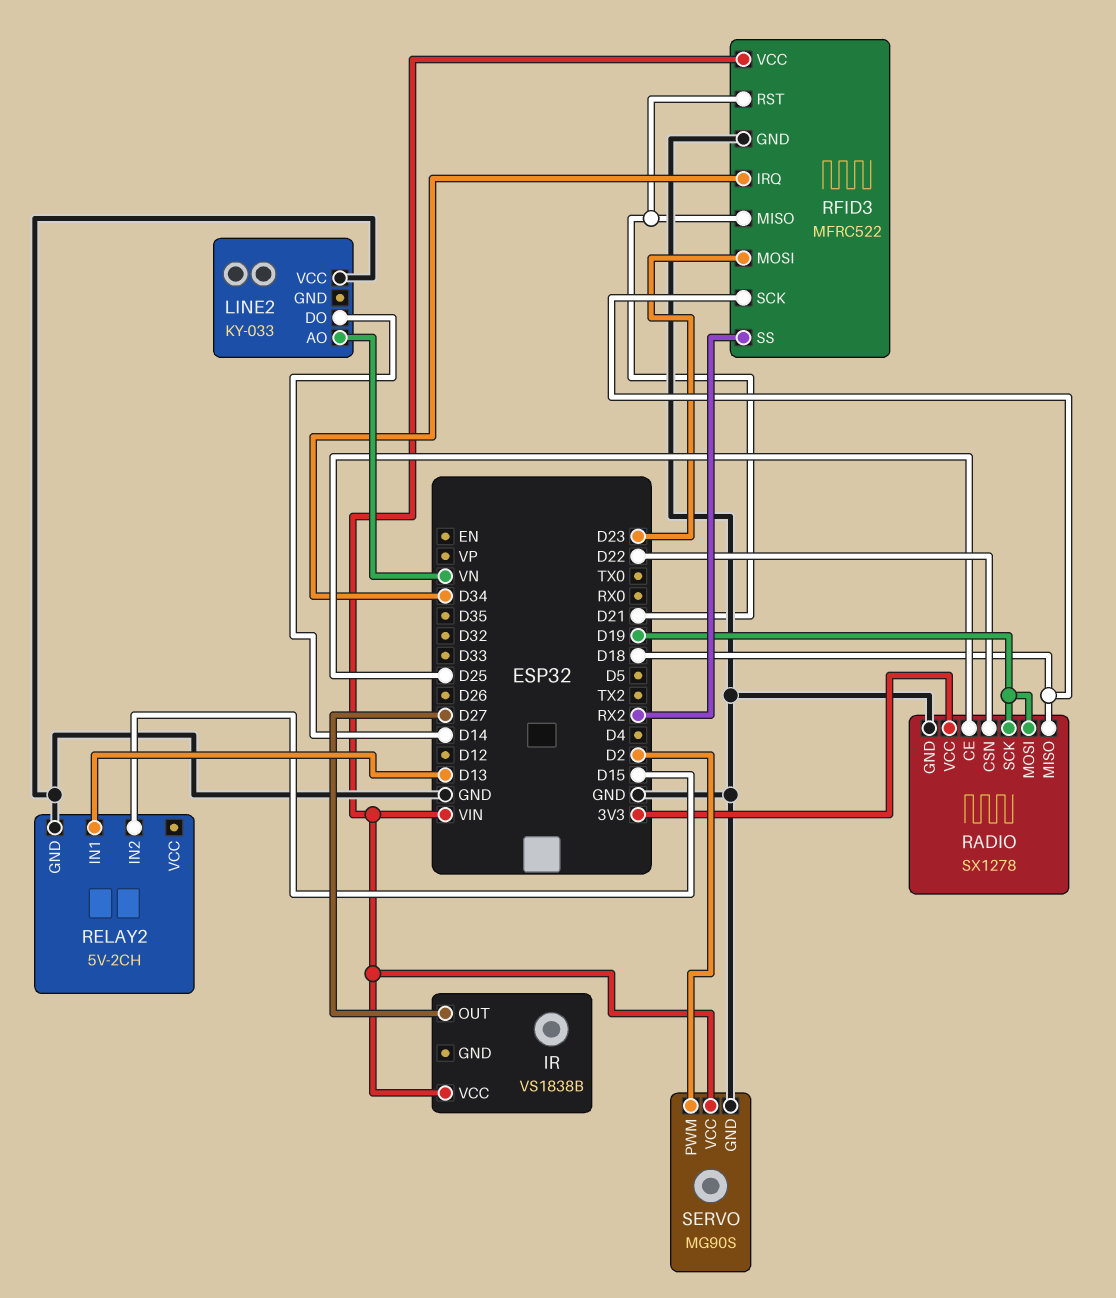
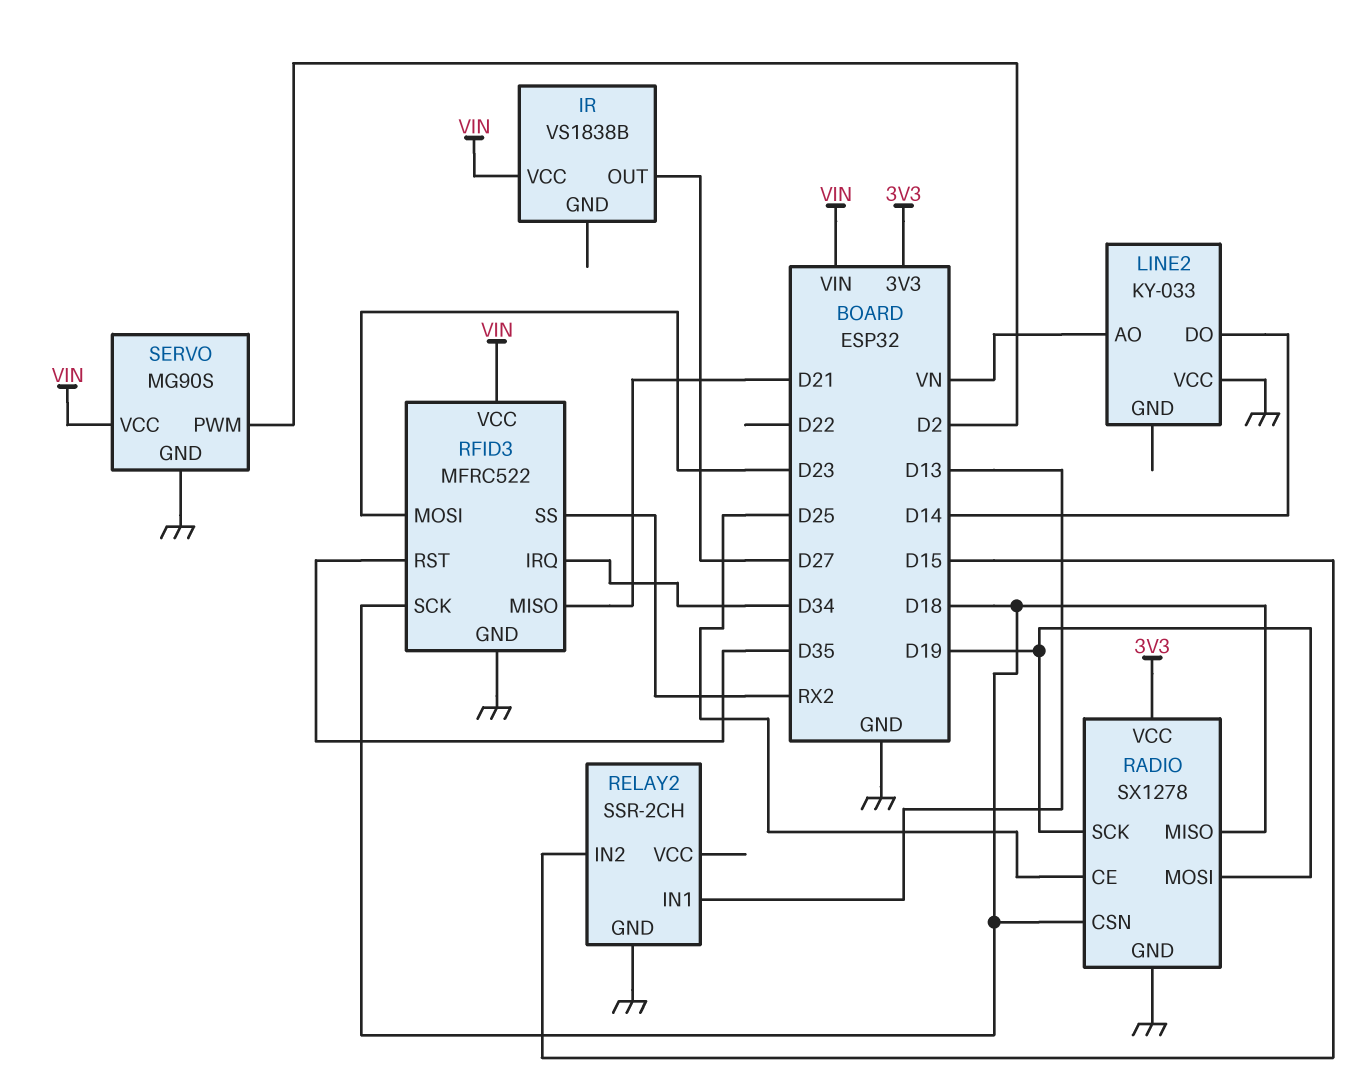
RADIO pin CSN: D22 -> D18
RELAY2: 5V-2CH -> SSR-2CH
RFID3 pin RST: D21 -> D35

